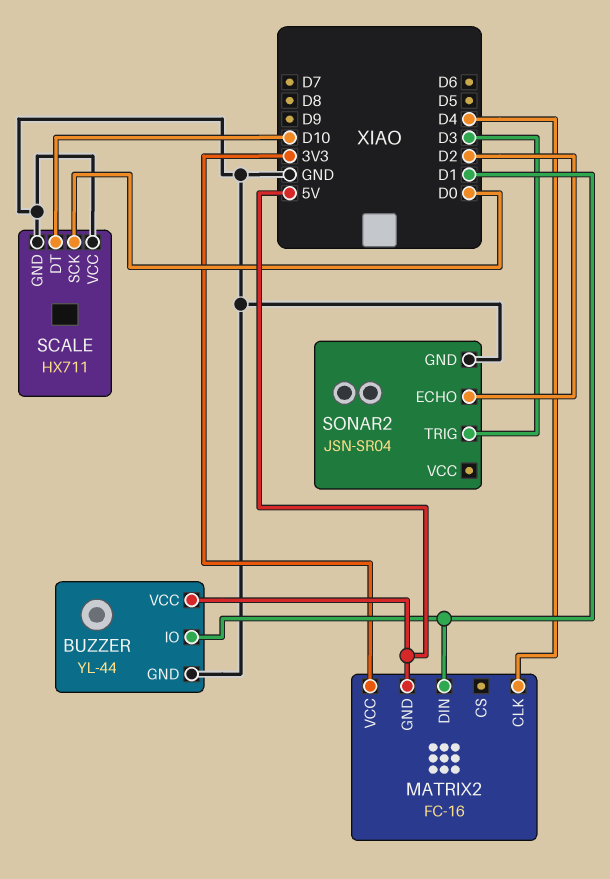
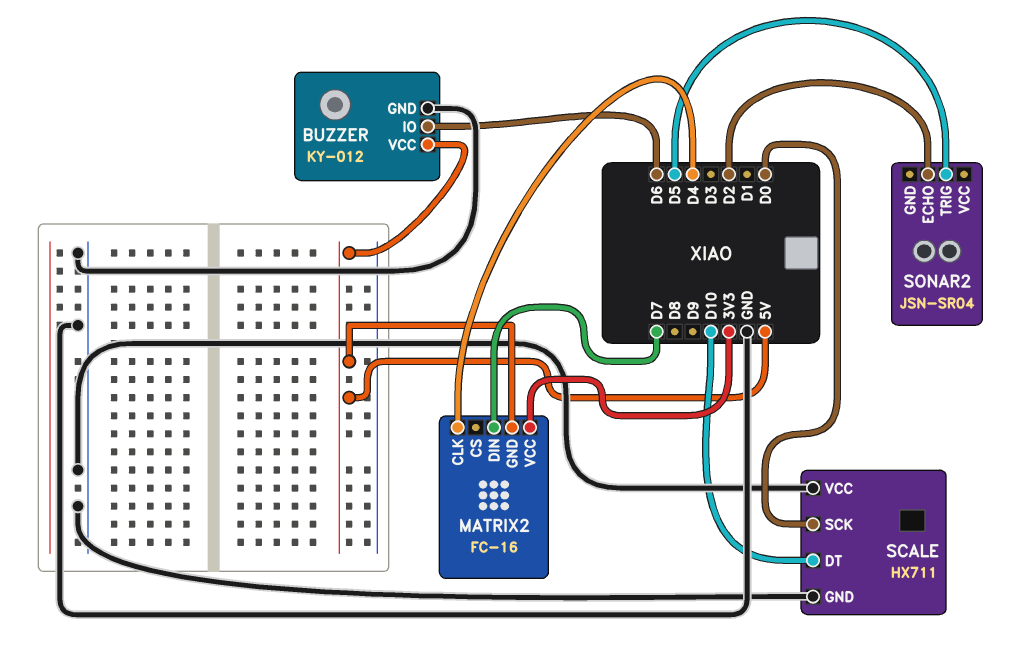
BUZZER: YL-44 -> KY-012
BUZZER pin IO: D1 -> D6
MATRIX2 pin DIN: D1 -> D7
SONAR2 pin GND: GND -> none
SONAR2 pin TRIG: D3 -> D5

